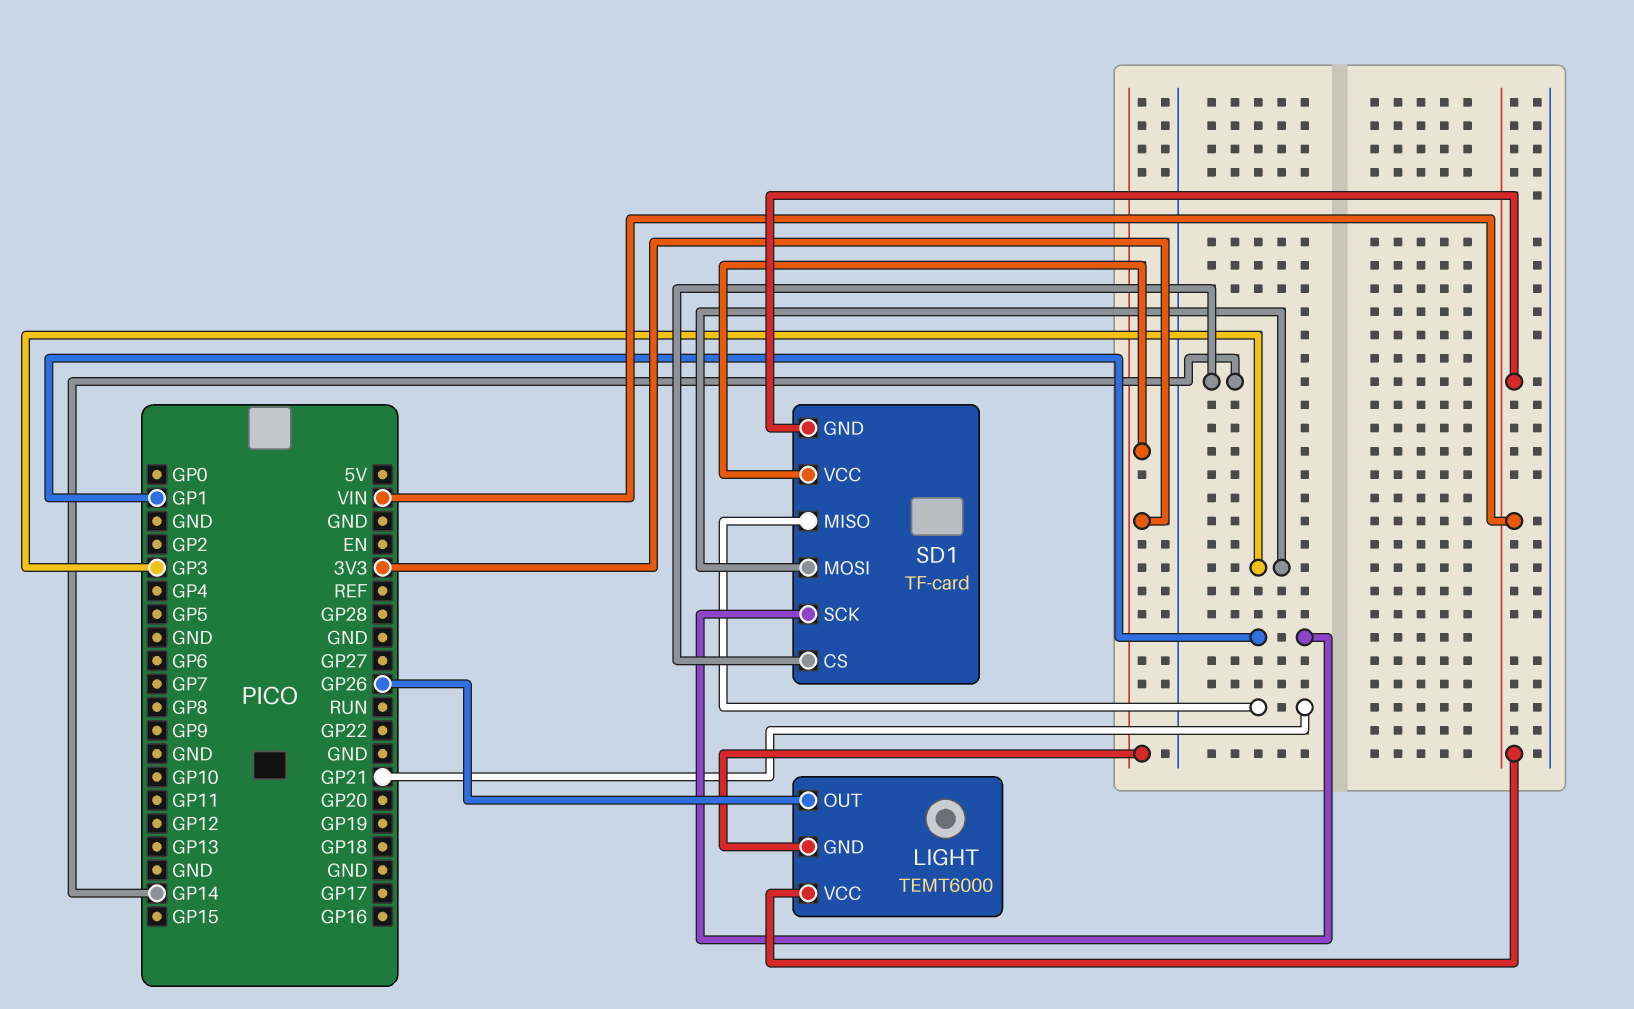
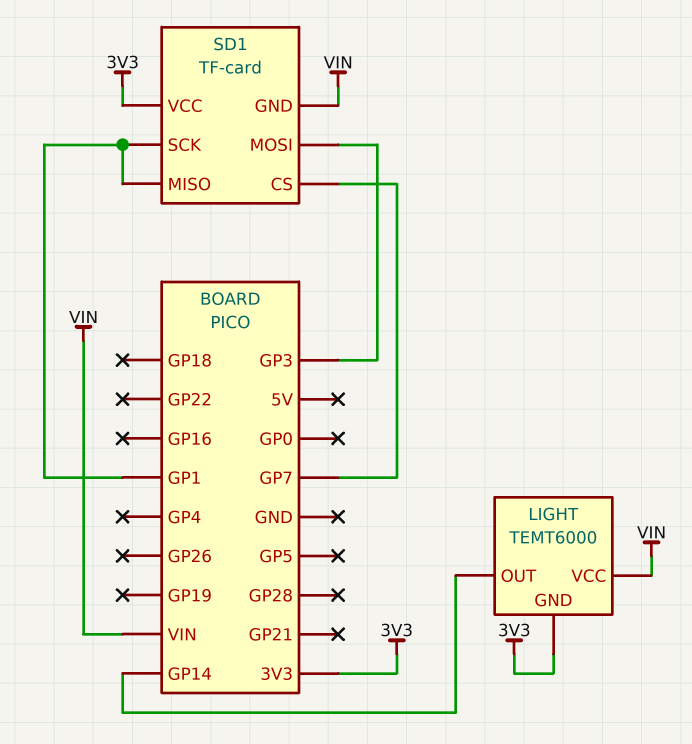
LIGHT pin OUT: GP26 -> GP14
SD1 pin CS: GP14 -> GP7
SD1 pin MISO: GP21 -> GP1

